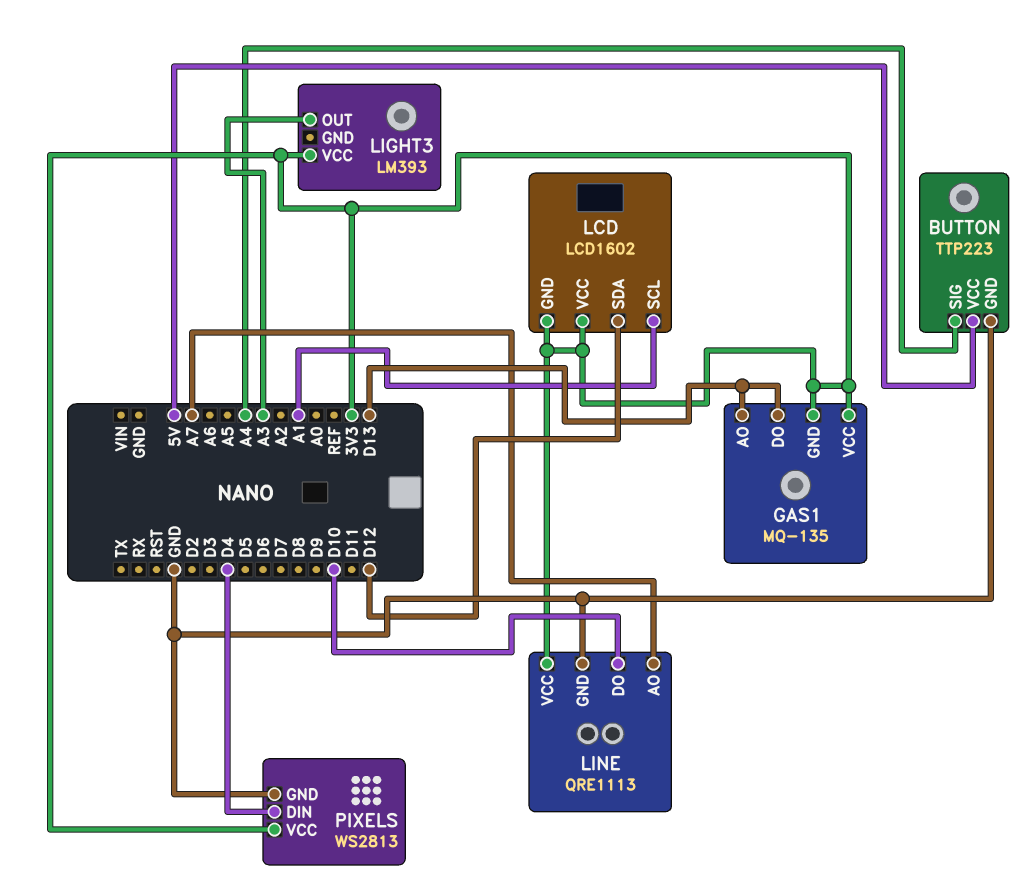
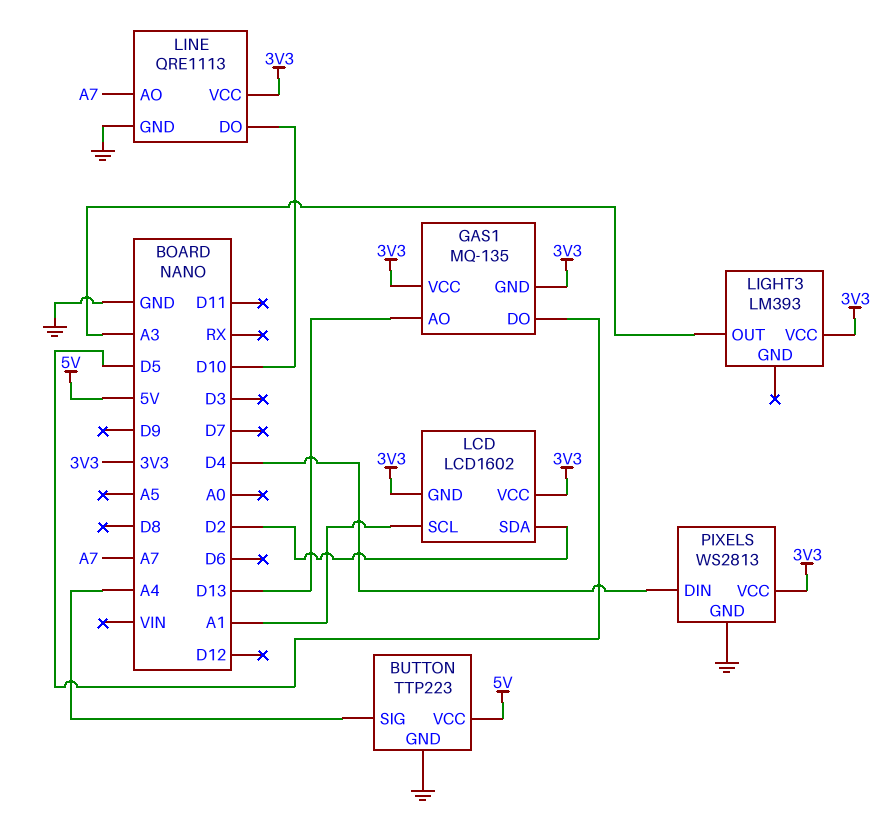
GAS1 pin DO: D13 -> D5
LCD pin SDA: D12 -> D2

